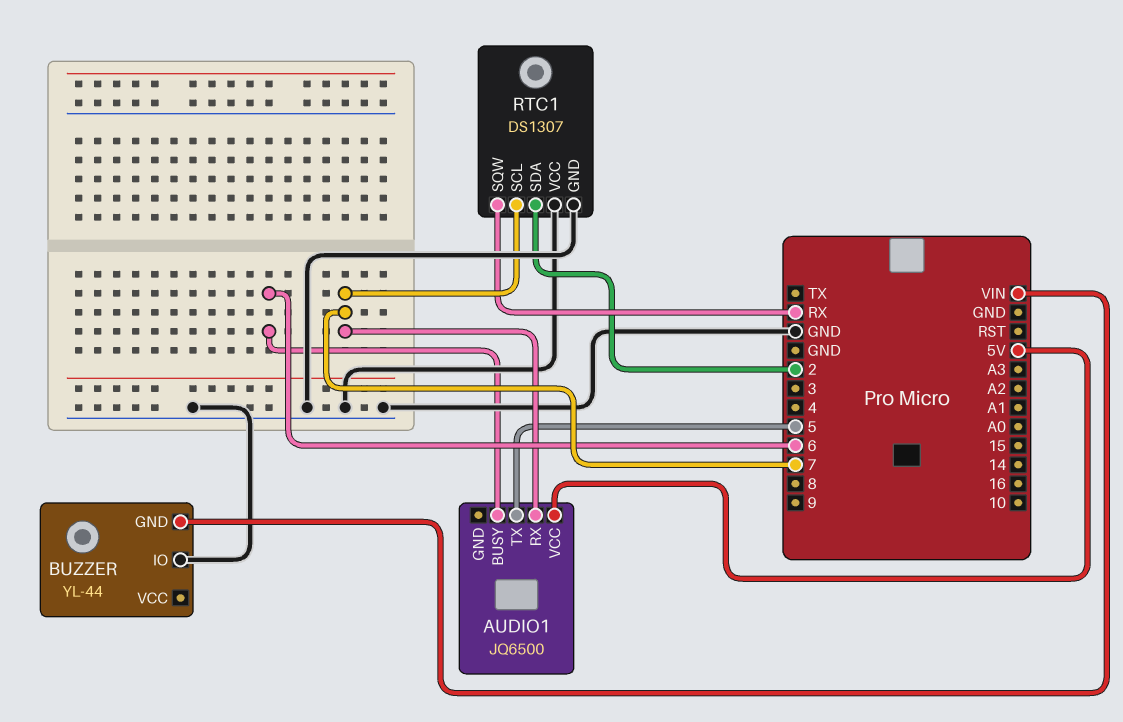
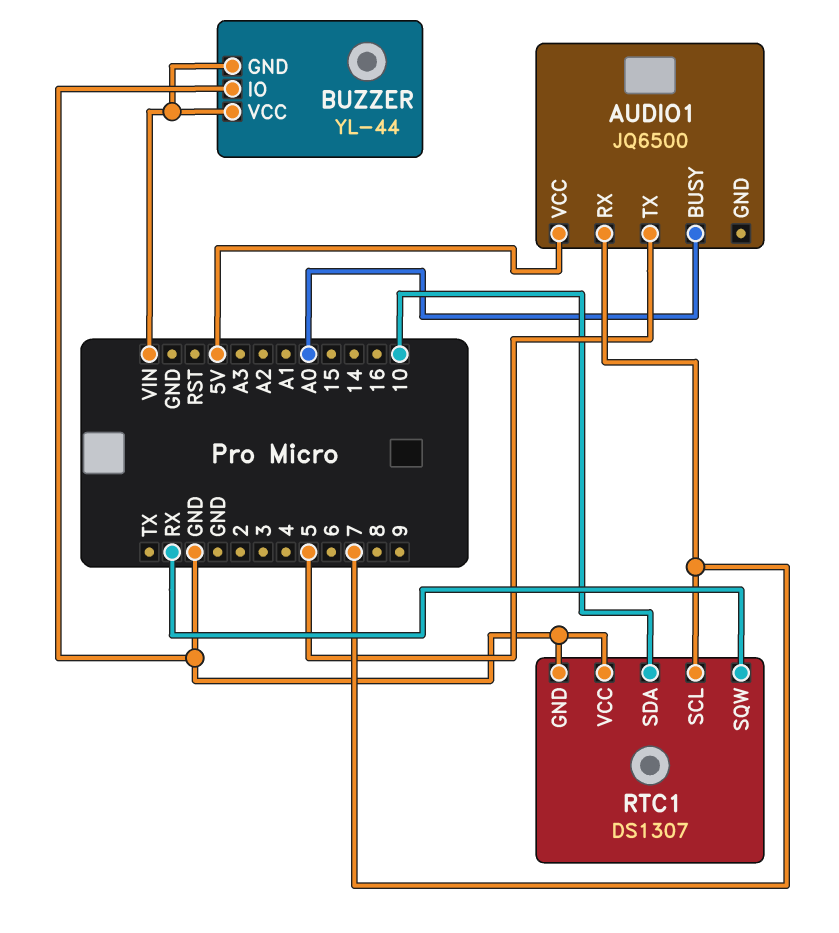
AUDIO1 pin BUSY: 6 -> A0
BUZZER pin VCC: none -> VIN
RTC1 pin SDA: 2 -> 10

